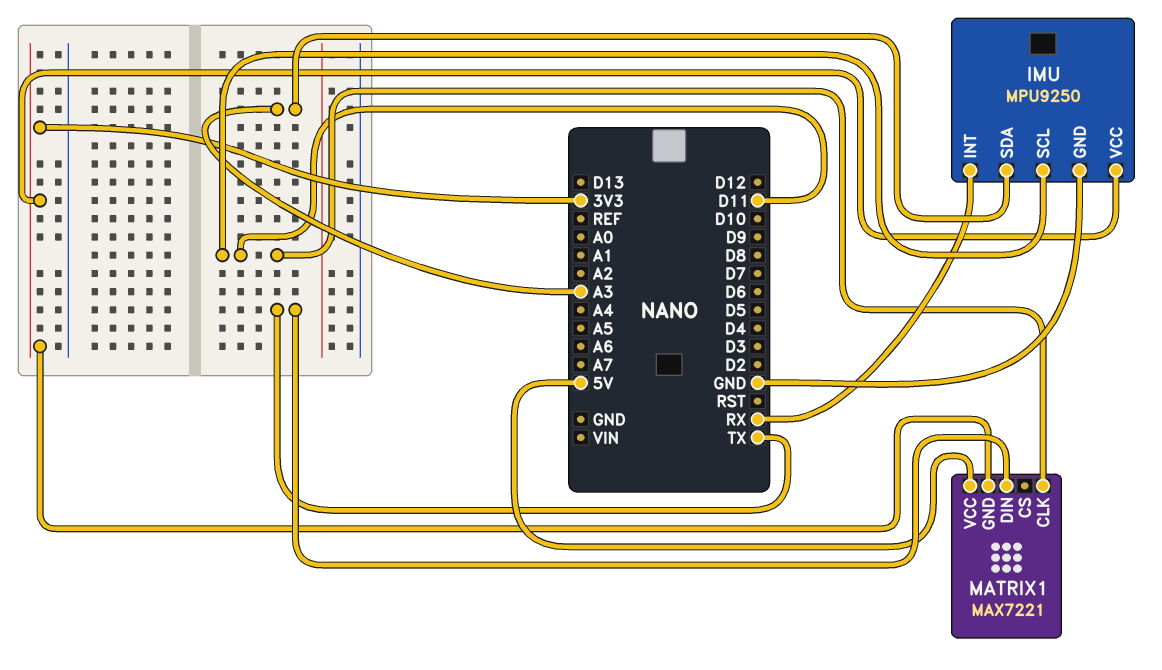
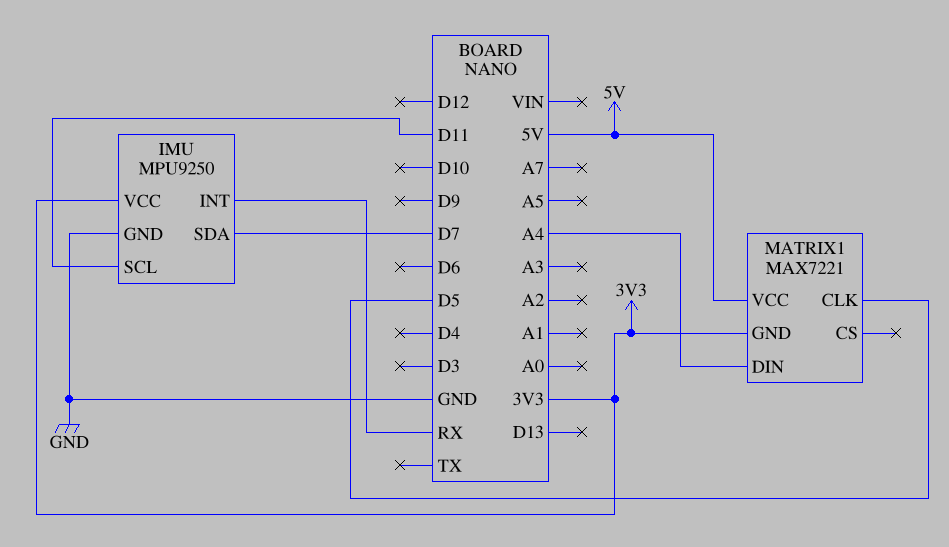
IMU pin SDA: A3 -> D7
MATRIX1 pin CLK: D11 -> D5
MATRIX1 pin DIN: TX -> A4

